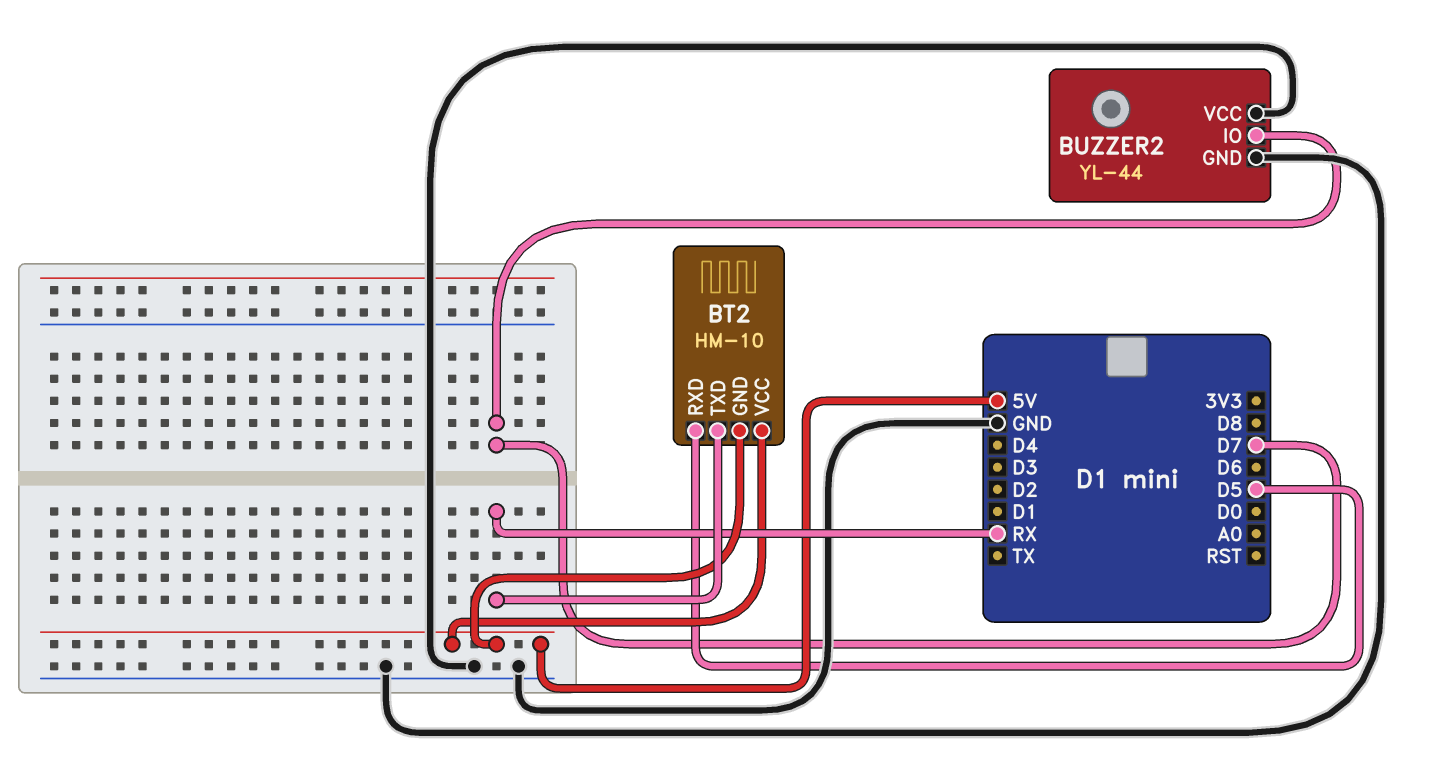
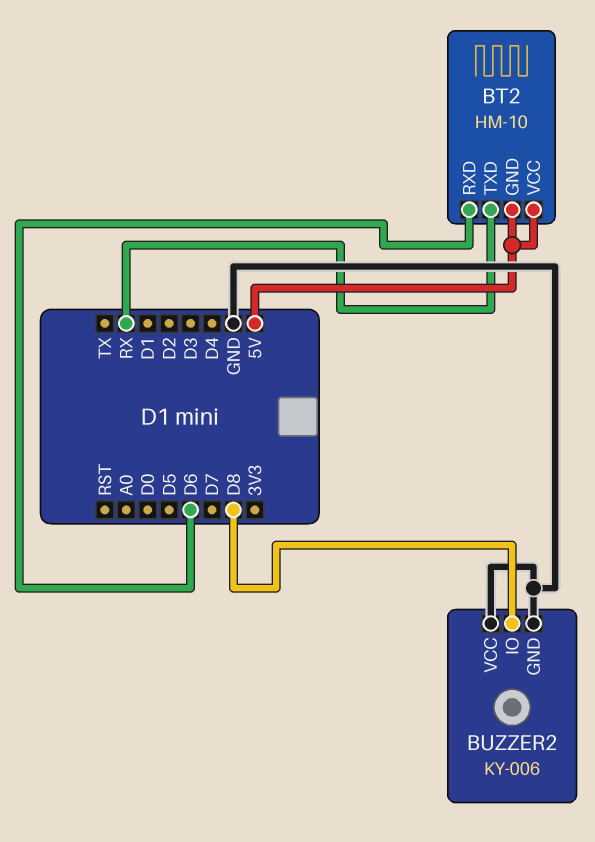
BT2 pin RXD: D5 -> D6
BUZZER2: YL-44 -> KY-006
BUZZER2 pin IO: D7 -> D8

